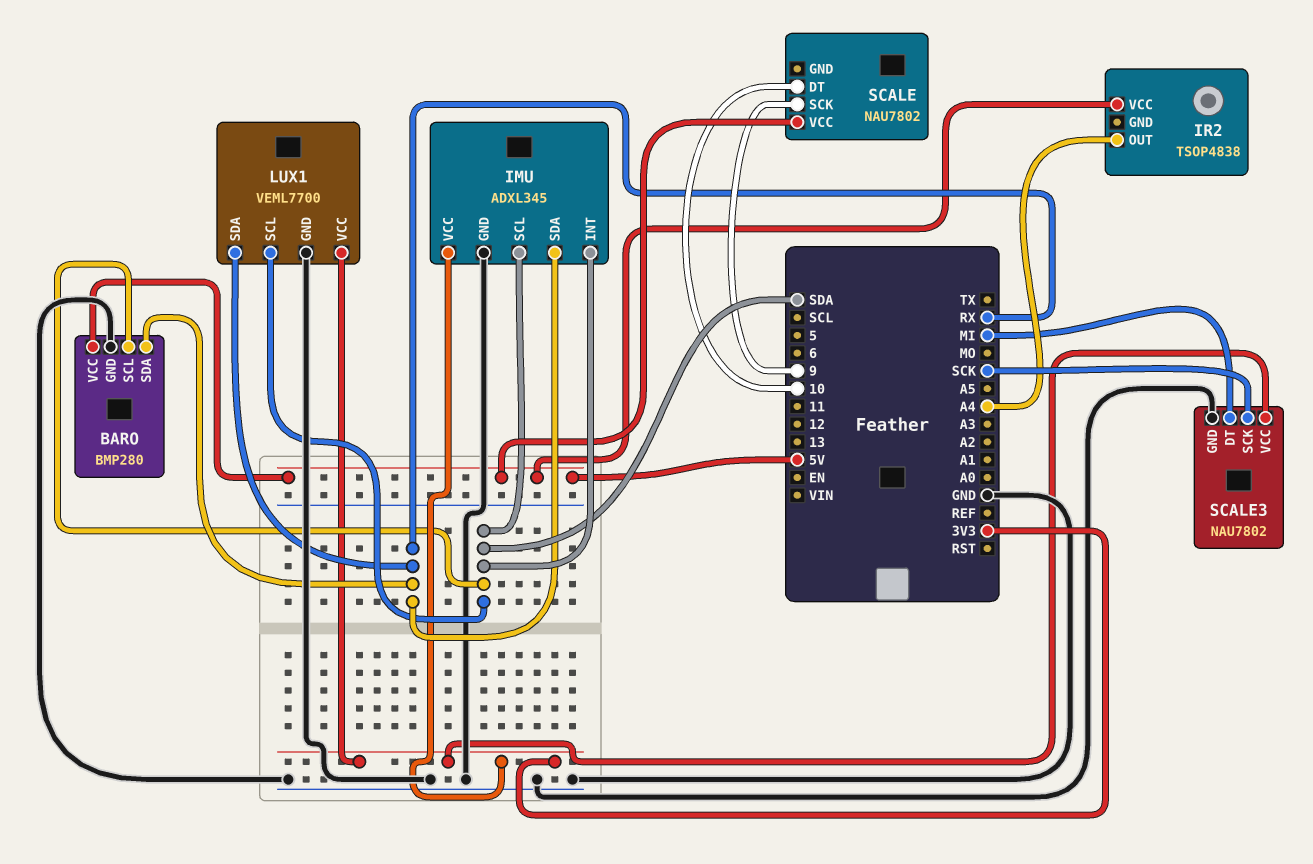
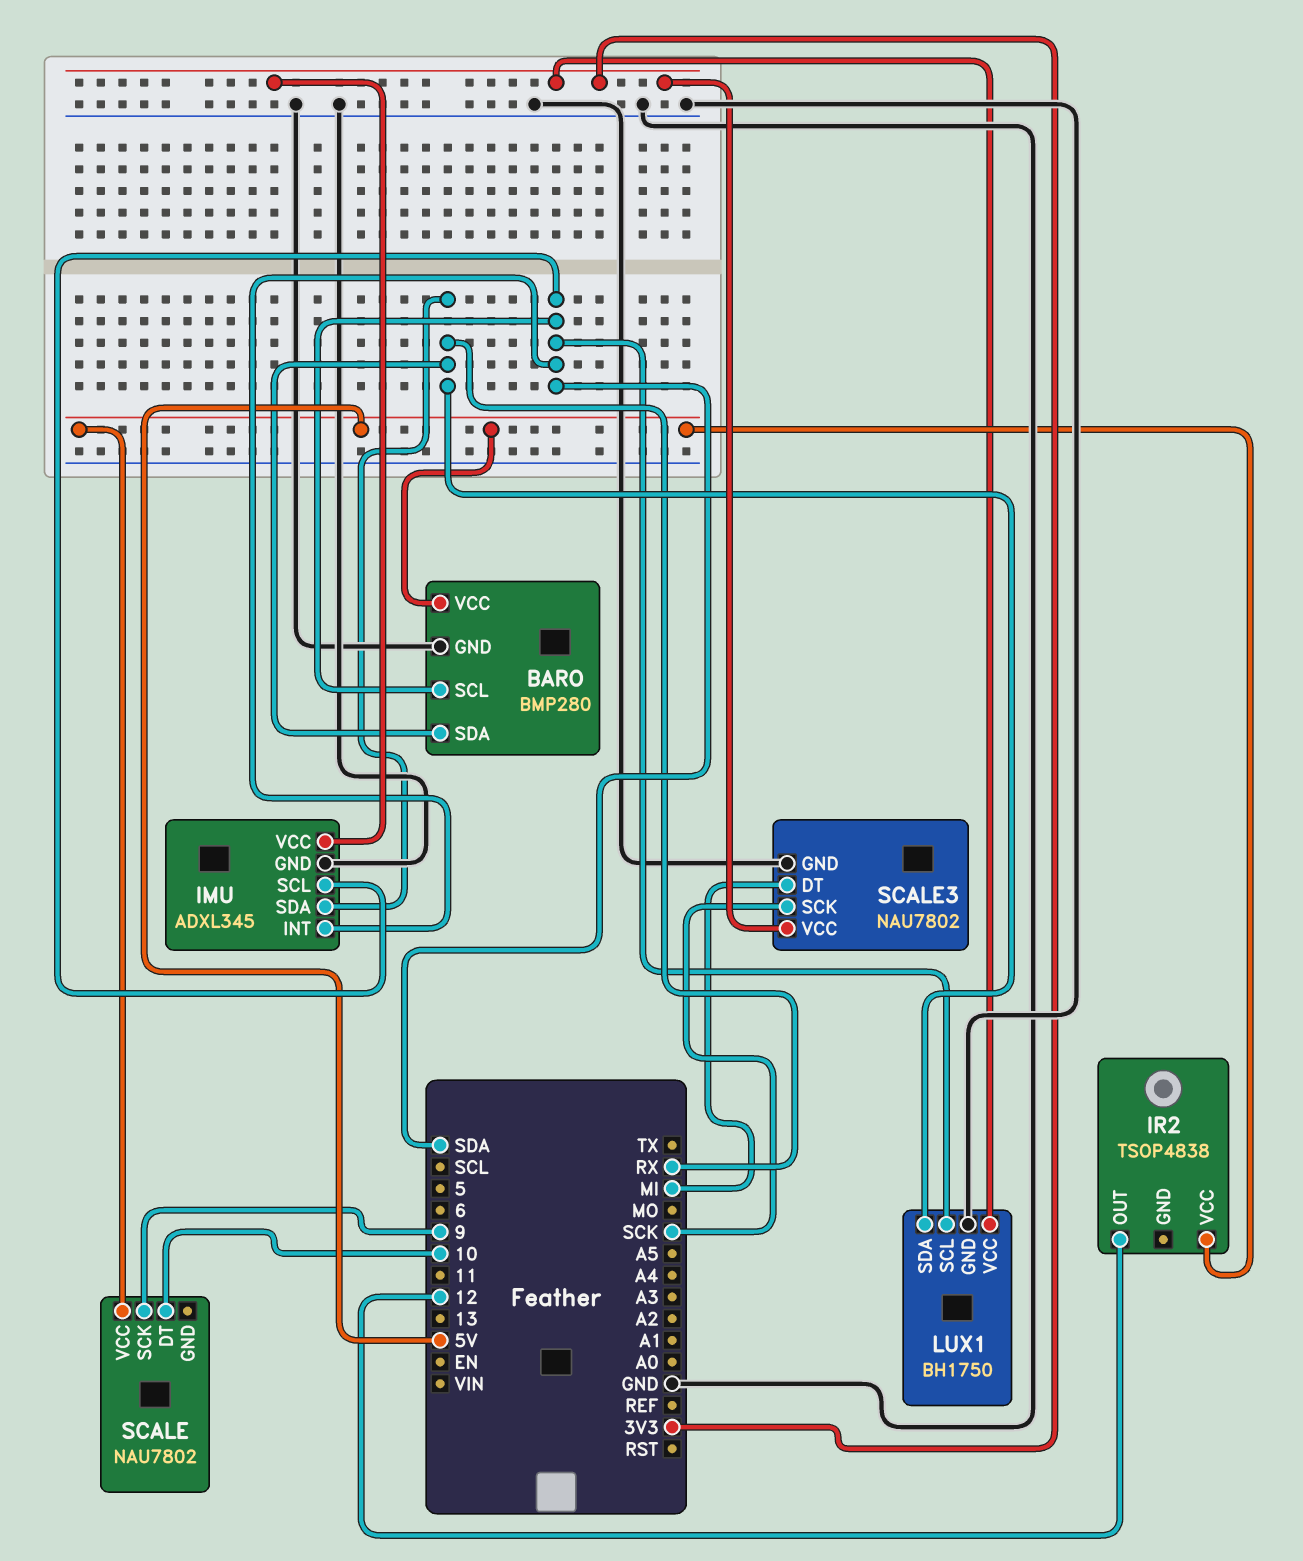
IR2 pin OUT: A4 -> 12
LUX1: VEML7700 -> BH1750

